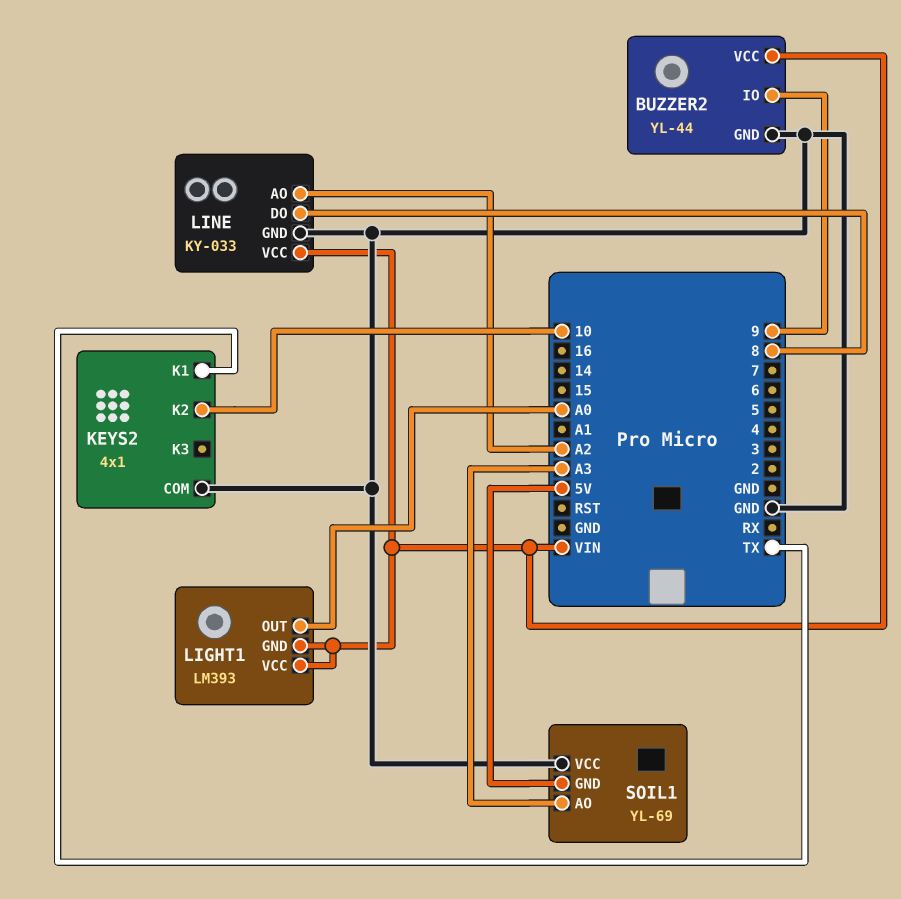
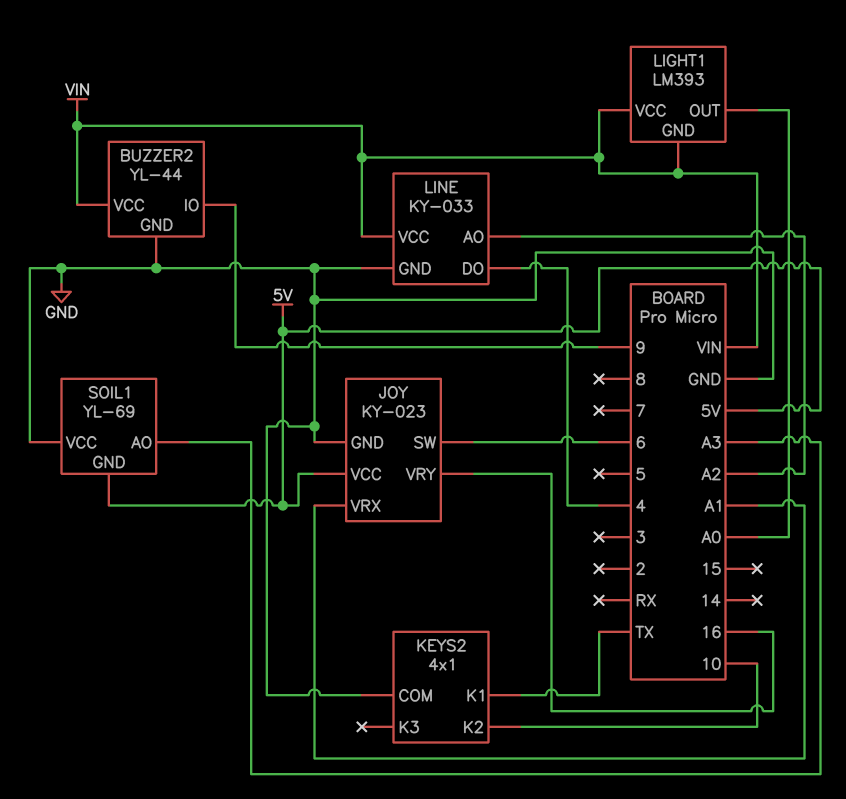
JOY: none -> KY-023
JOY pin GND: none -> GND
JOY pin SW: none -> 6
JOY pin VCC: none -> 5V
JOY pin VRX: none -> A1
JOY pin VRY: none -> 16
LINE pin DO: 8 -> 4

